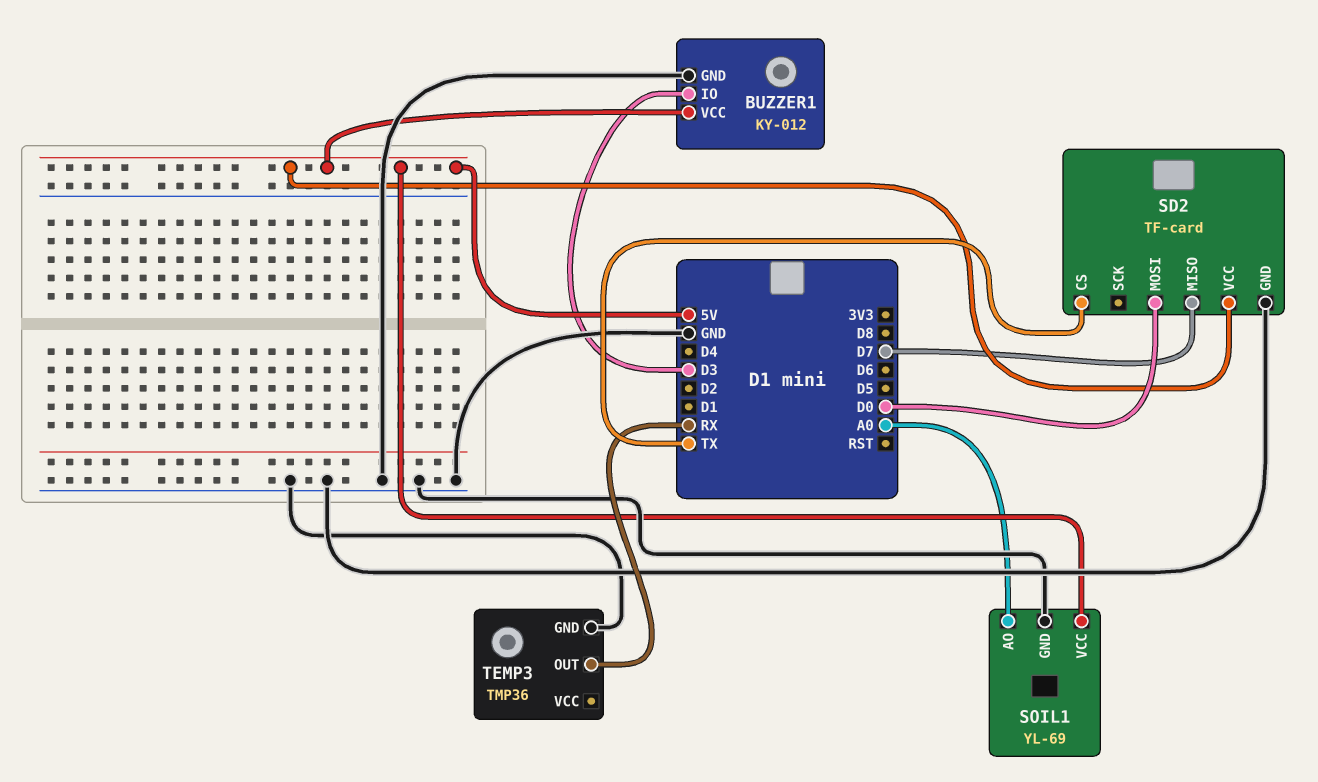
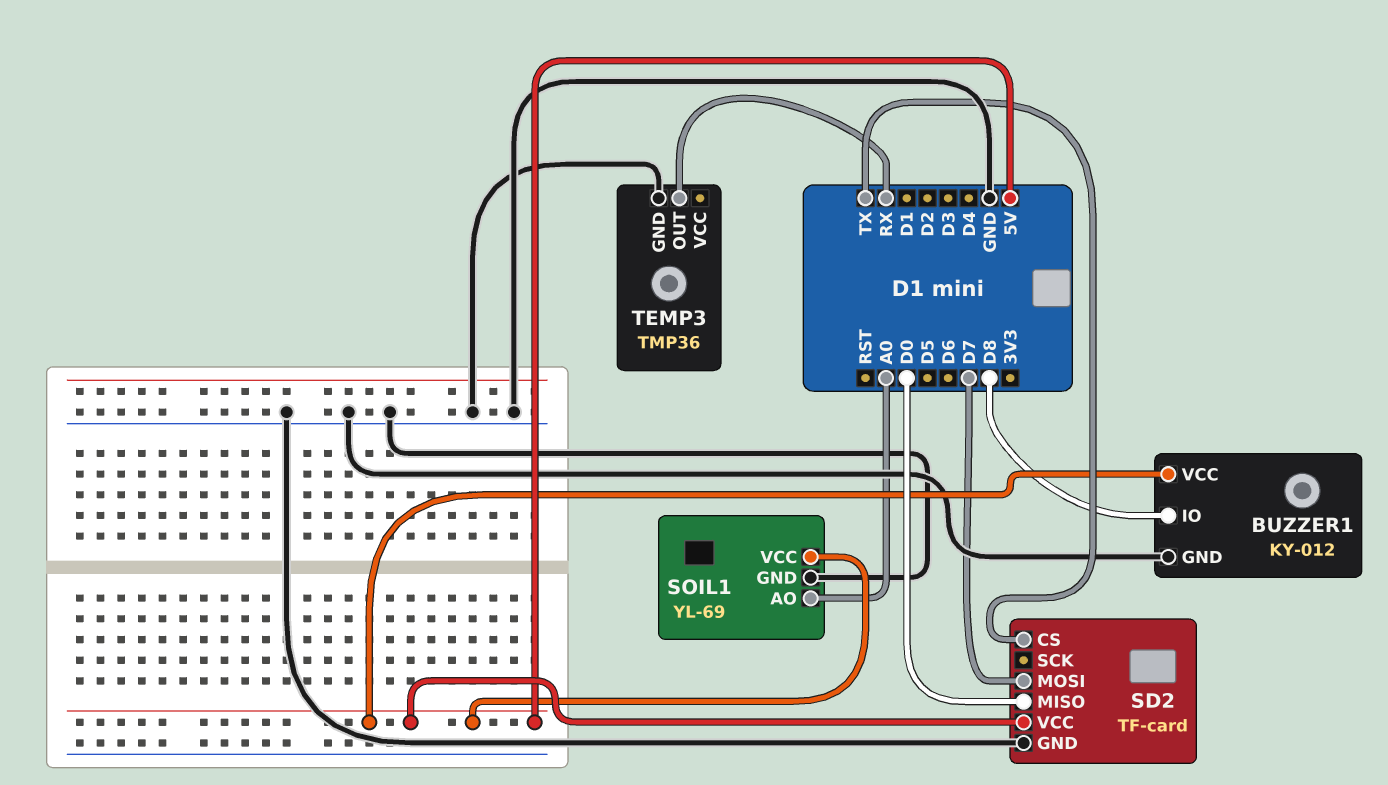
BUZZER1 pin IO: D3 -> D8
SD2 pin MISO: D7 -> D0
SD2 pin MOSI: D0 -> D7

